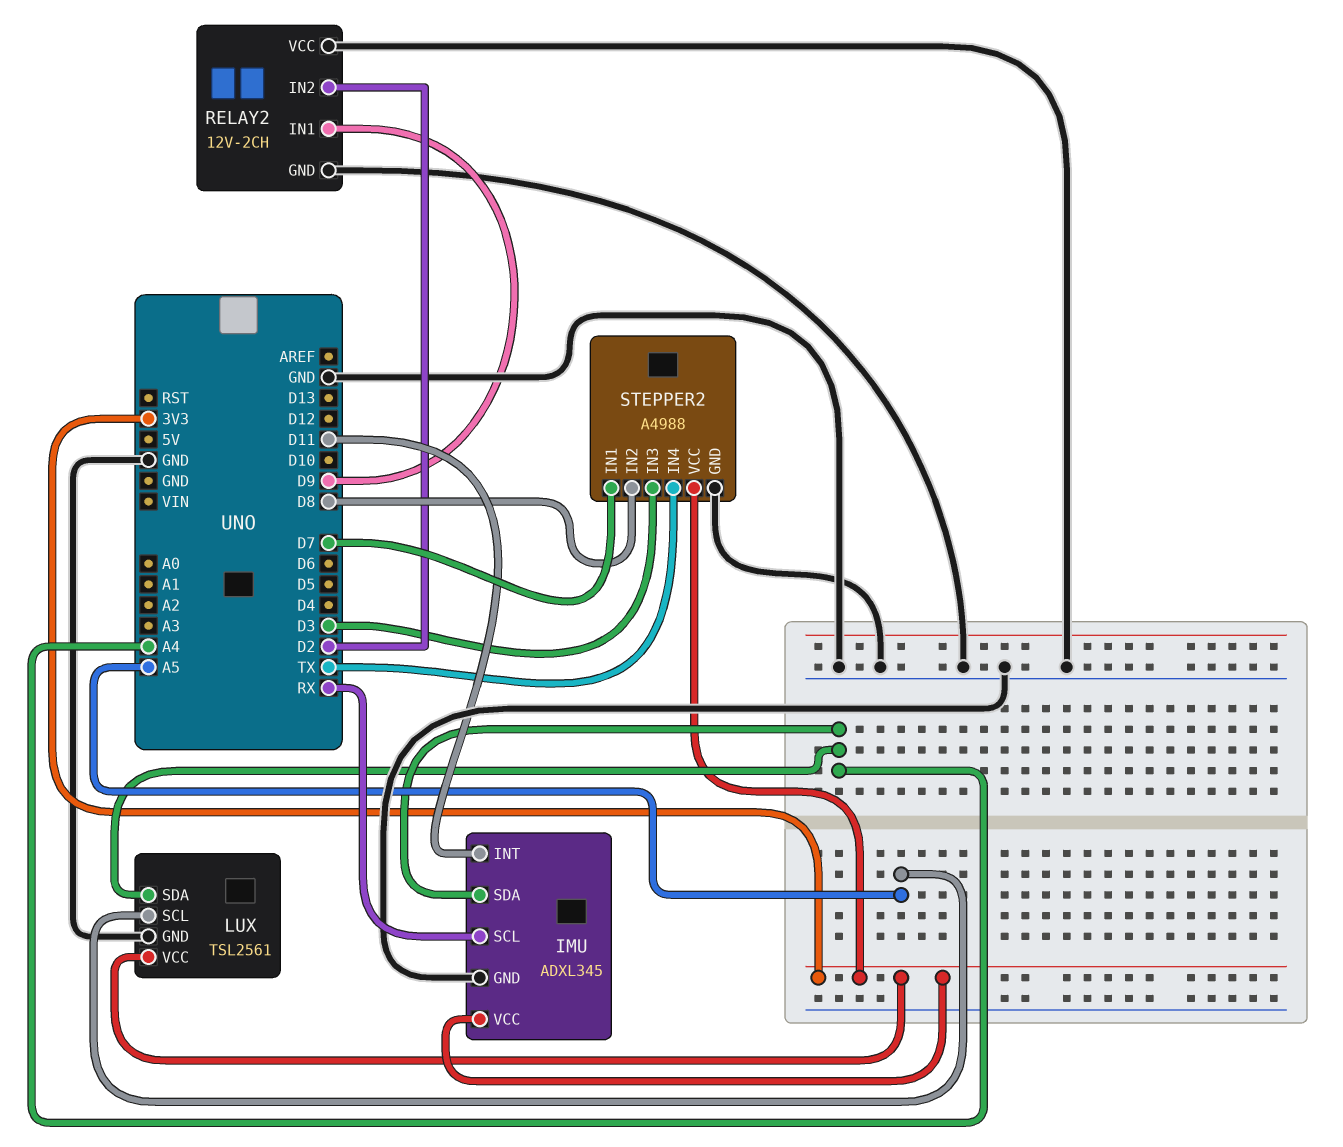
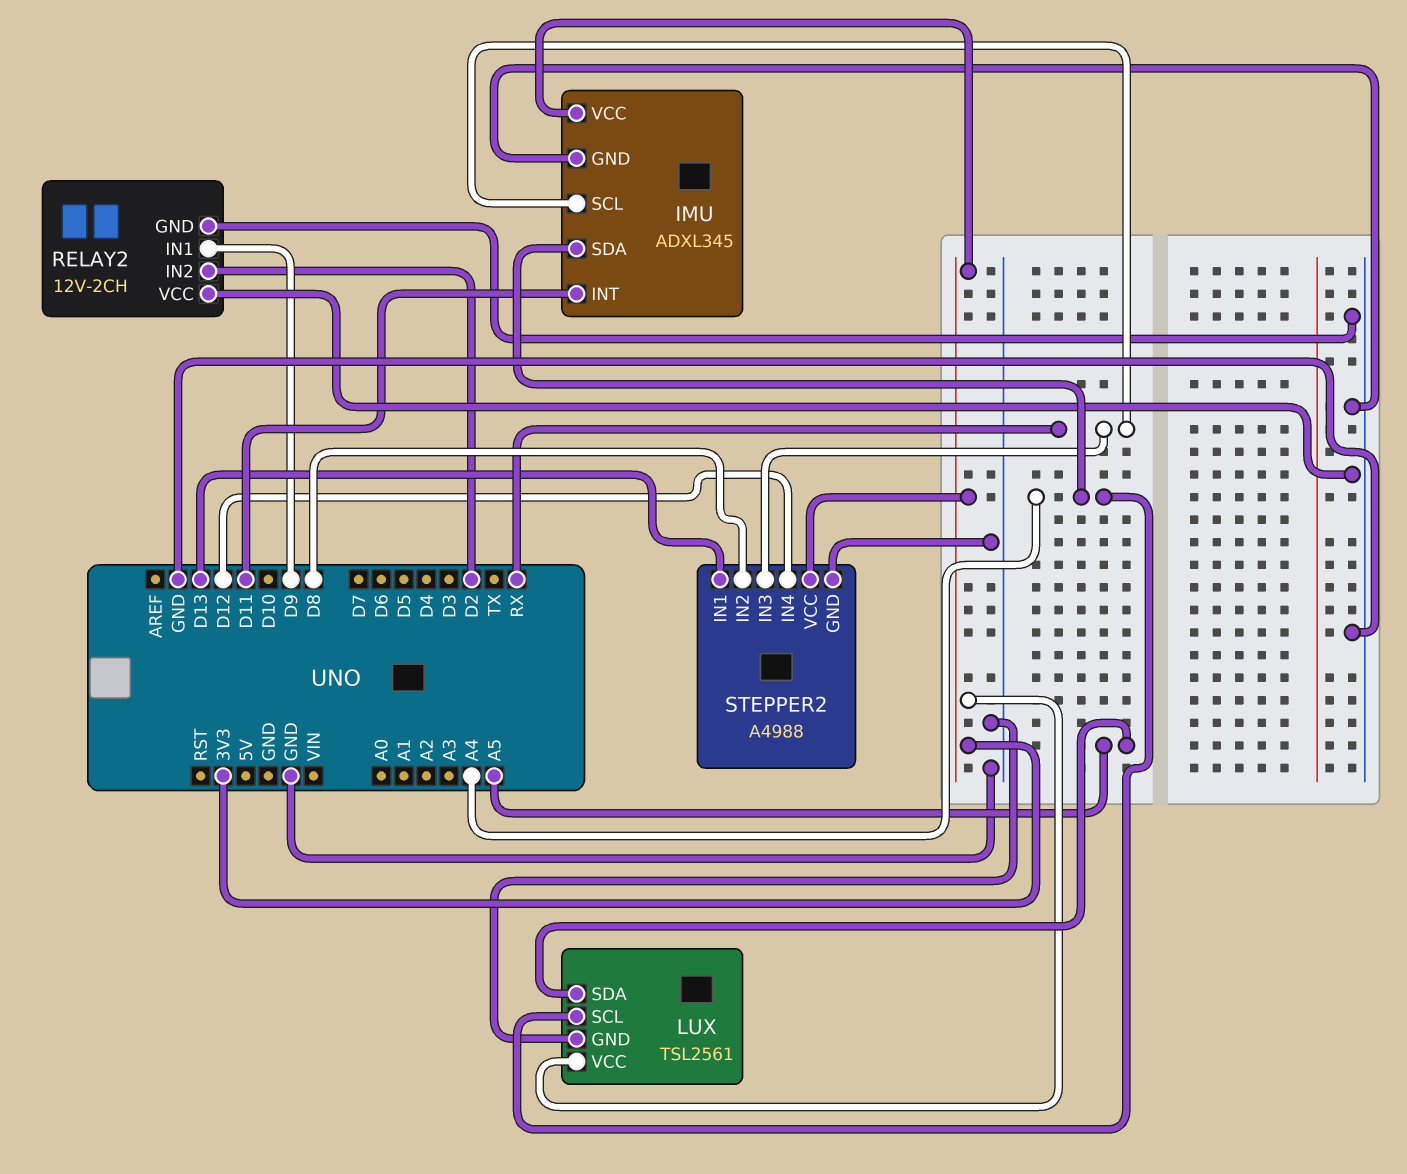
LUX pin SCL: A5 -> A4
LUX pin SDA: A4 -> A5
STEPPER2 pin IN1: D7 -> D13
STEPPER2 pin IN3: D3 -> RX
STEPPER2 pin IN4: TX -> D12

